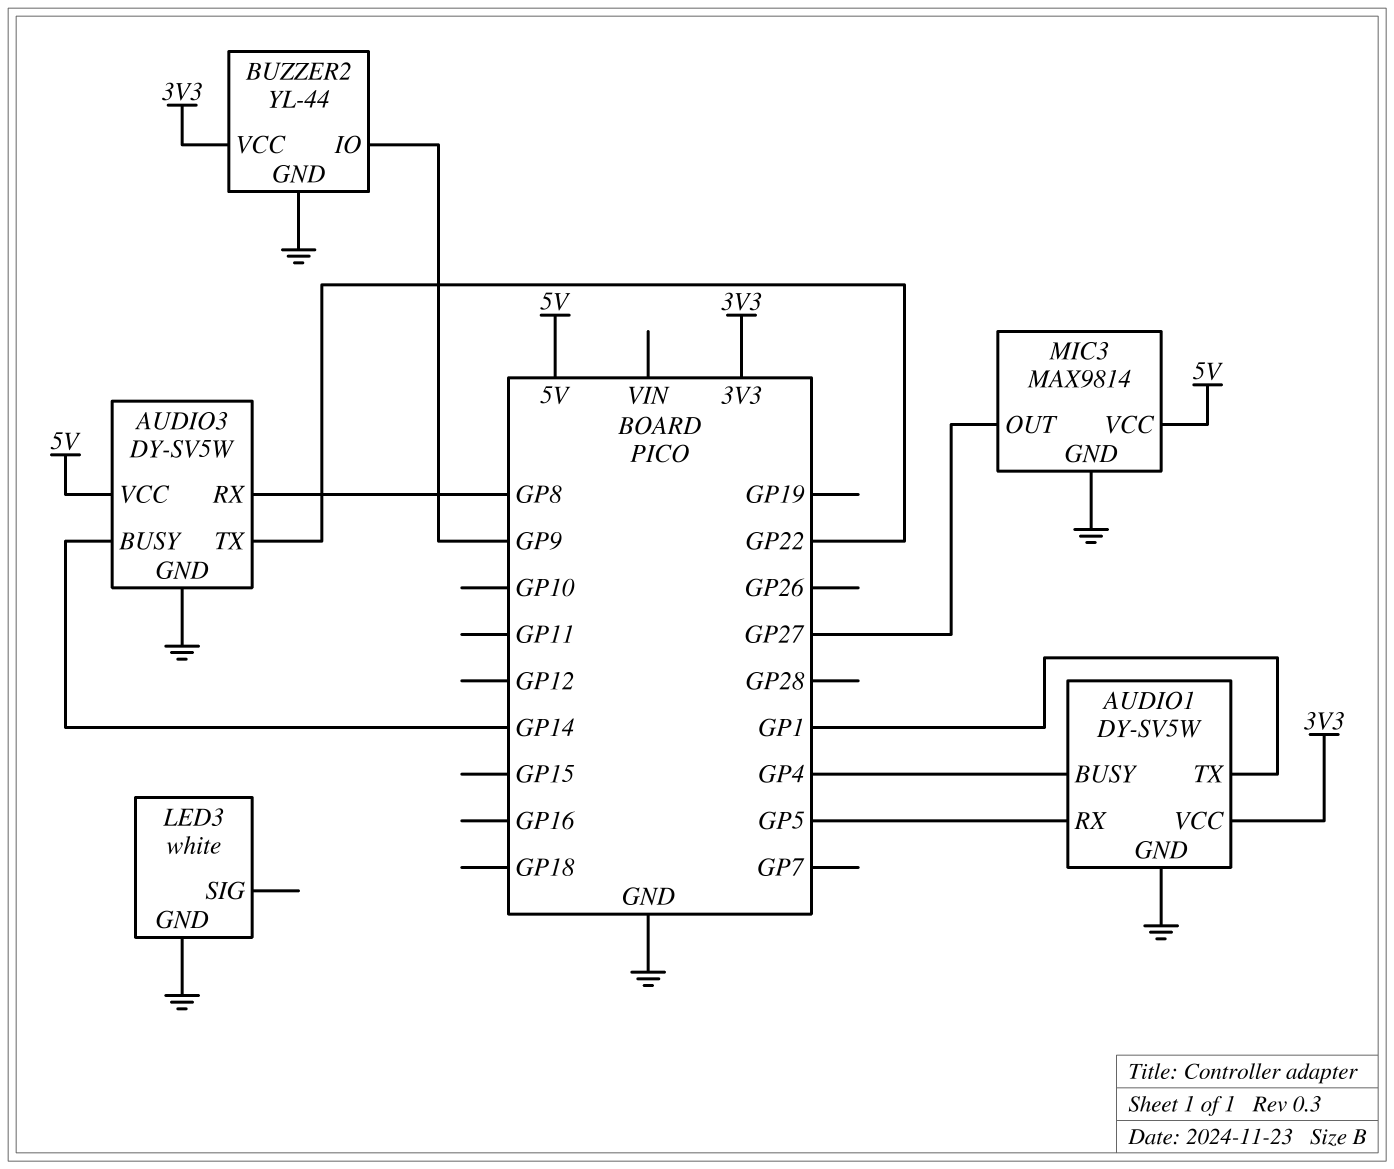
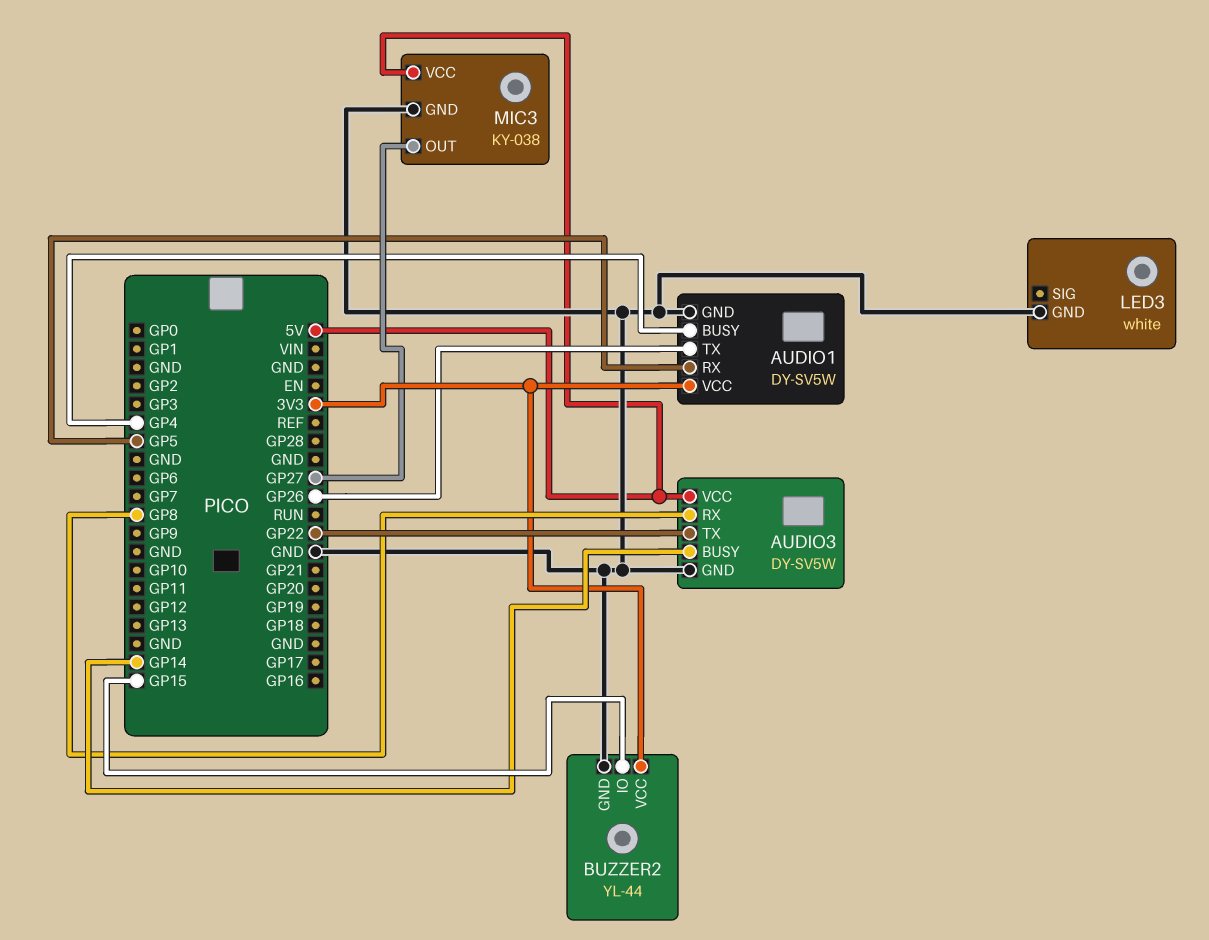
AUDIO1 pin TX: GP1 -> GP26
BUZZER2 pin IO: GP9 -> GP15
MIC3: MAX9814 -> KY-038

